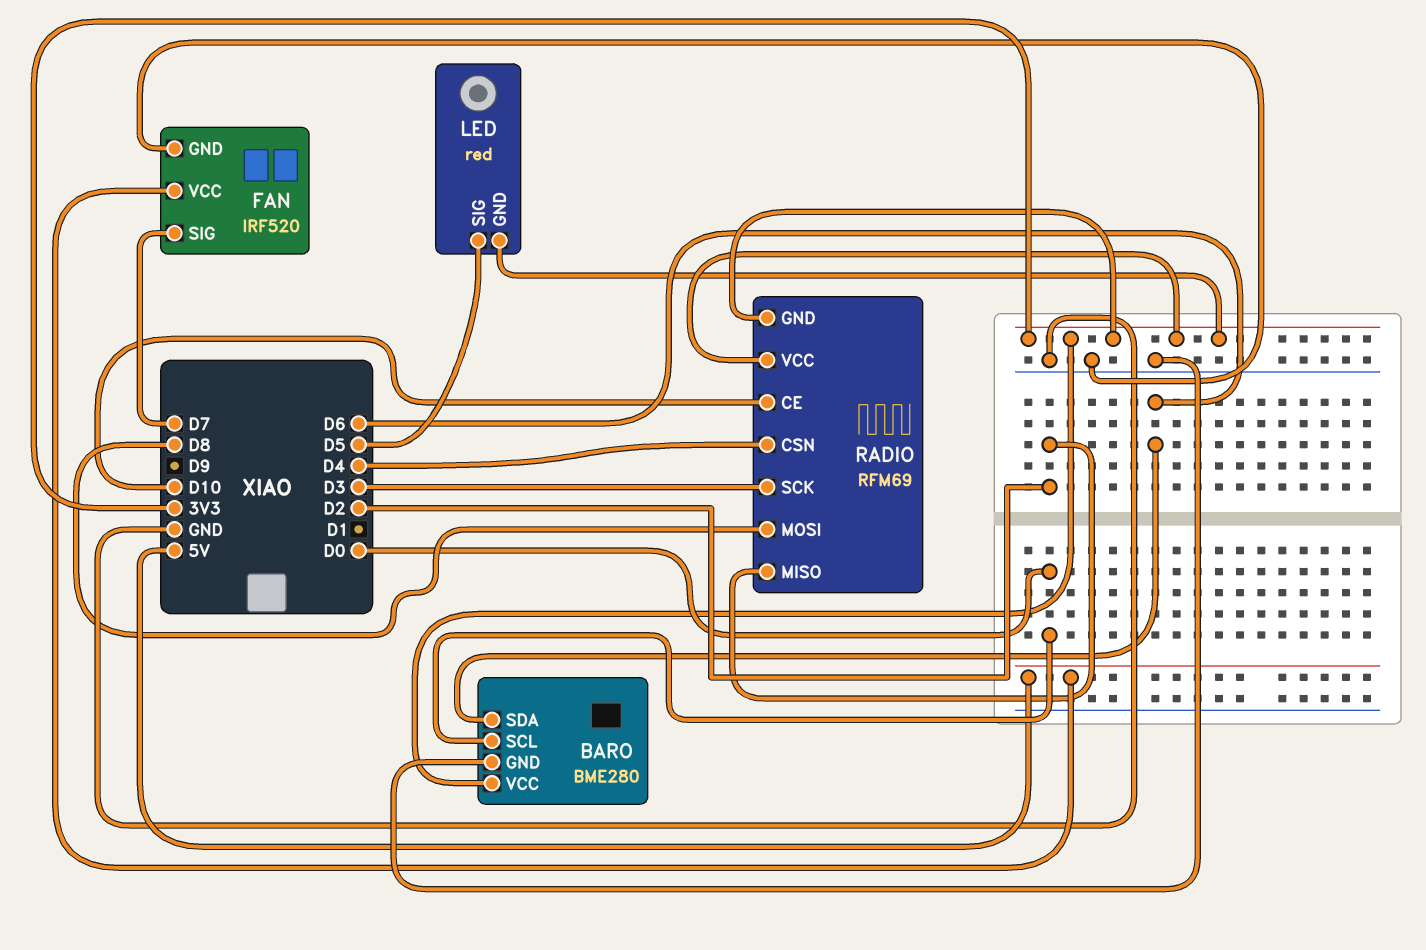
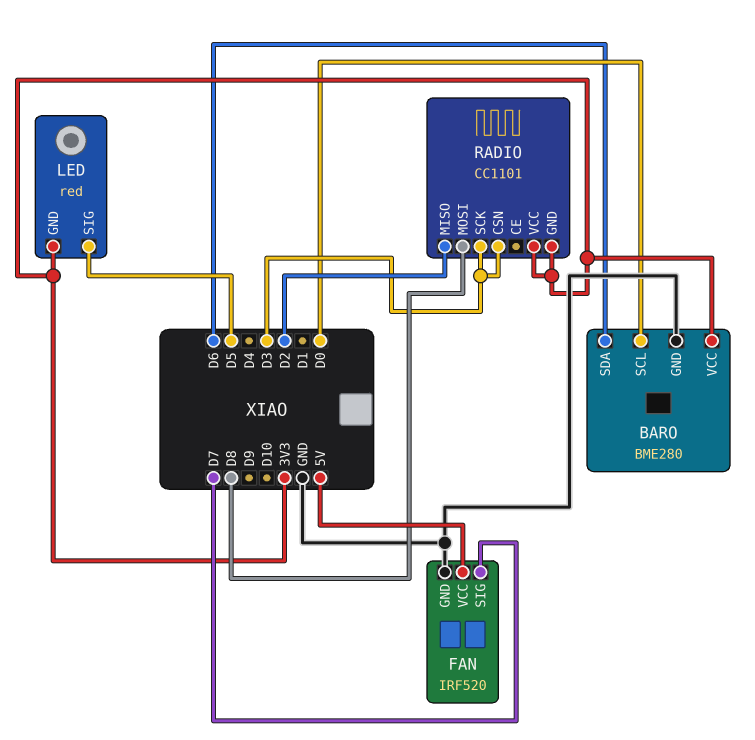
RADIO: RFM69 -> CC1101
RADIO pin CE: D10 -> none
RADIO pin CSN: D4 -> D3

